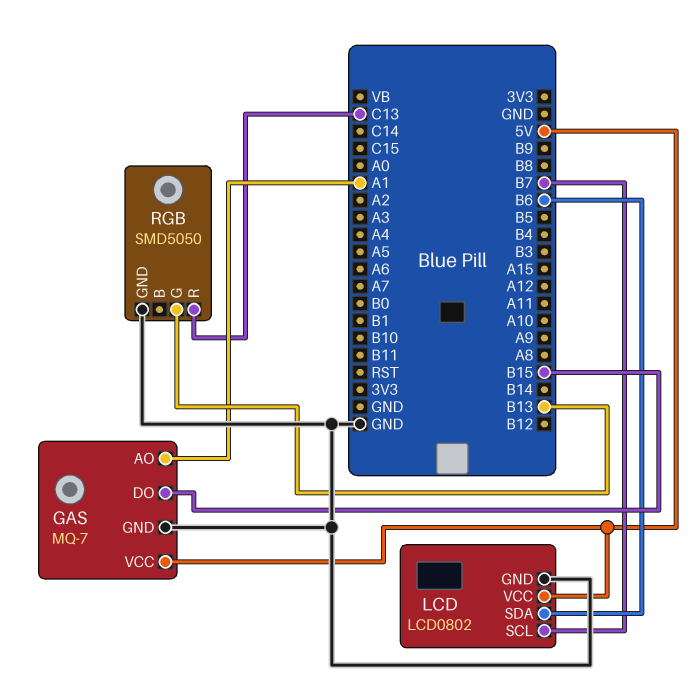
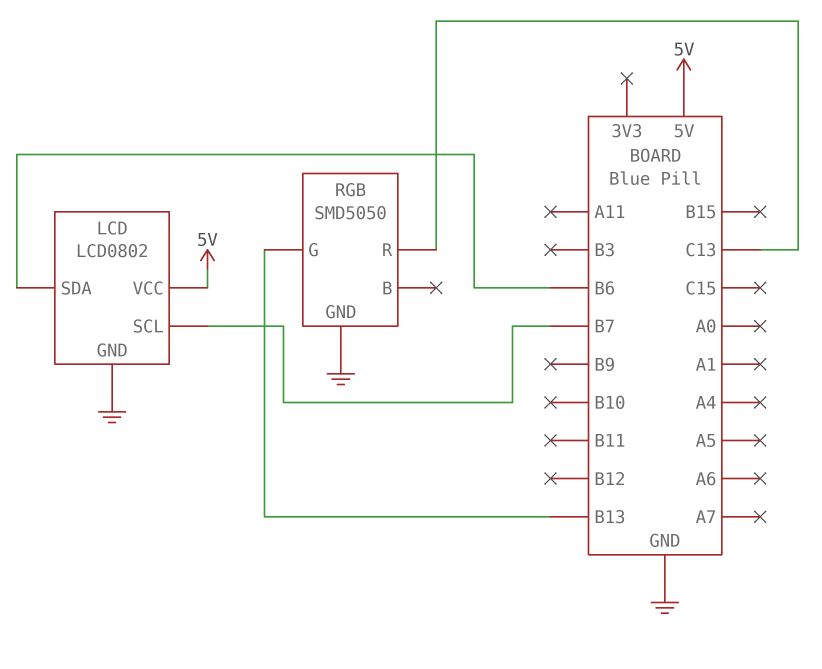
GAS: MQ-7 -> none
GAS pin AO: A1 -> none
GAS pin DO: B15 -> none
GAS pin GND: GND -> none
GAS pin VCC: 5V -> none

